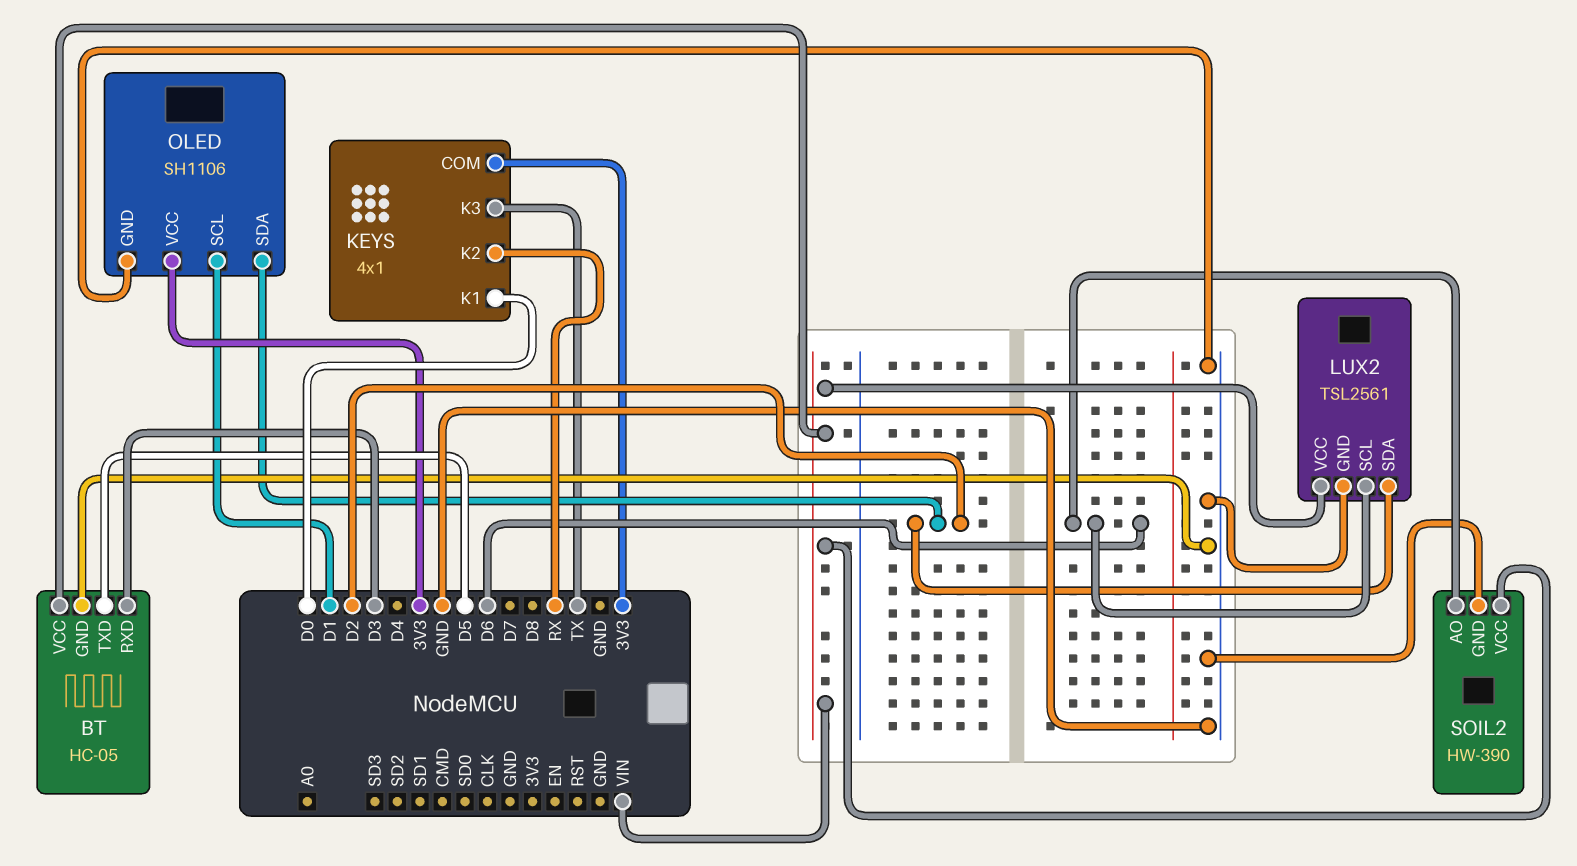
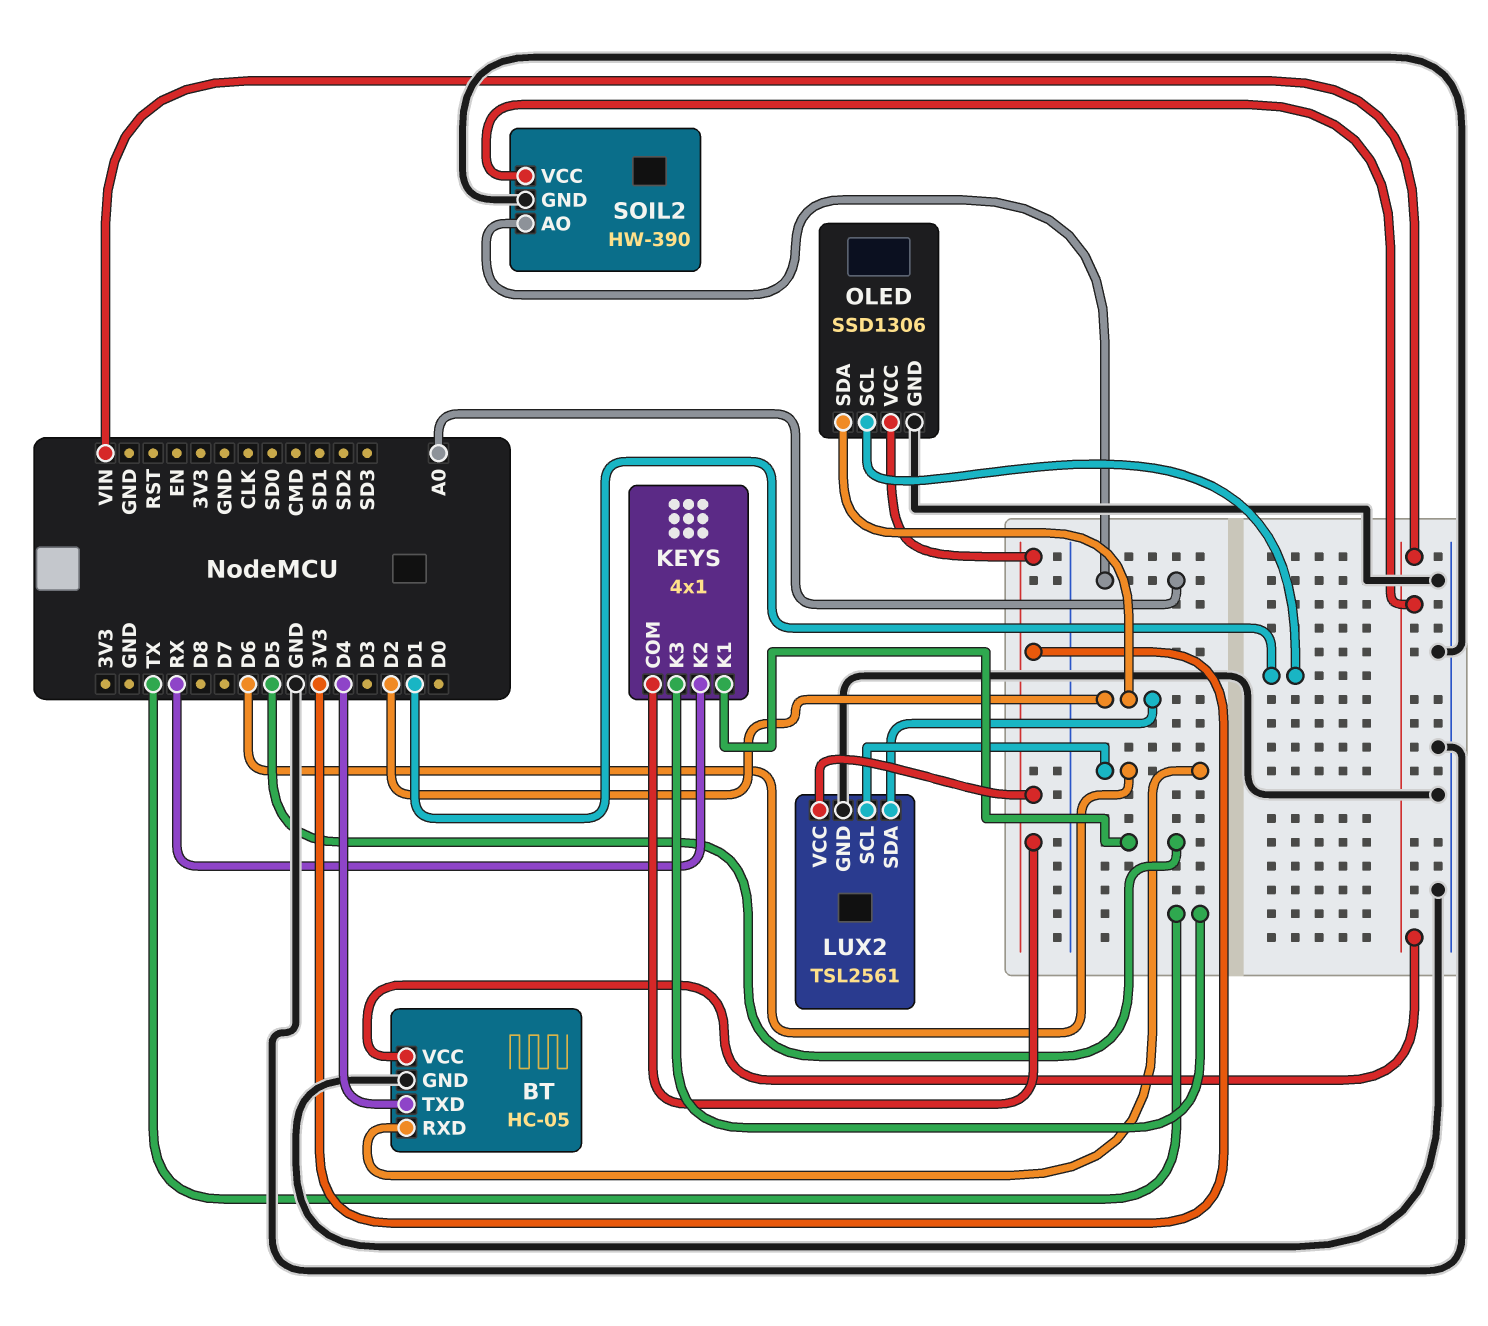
BT pin RXD: D3 -> D6
BT pin TXD: D5 -> D4
KEYS pin K1: D0 -> D5
LUX2 pin VCC: VIN -> 3V3
OLED: SH1106 -> SSD1306
SOIL2 pin AO: D6 -> A0

